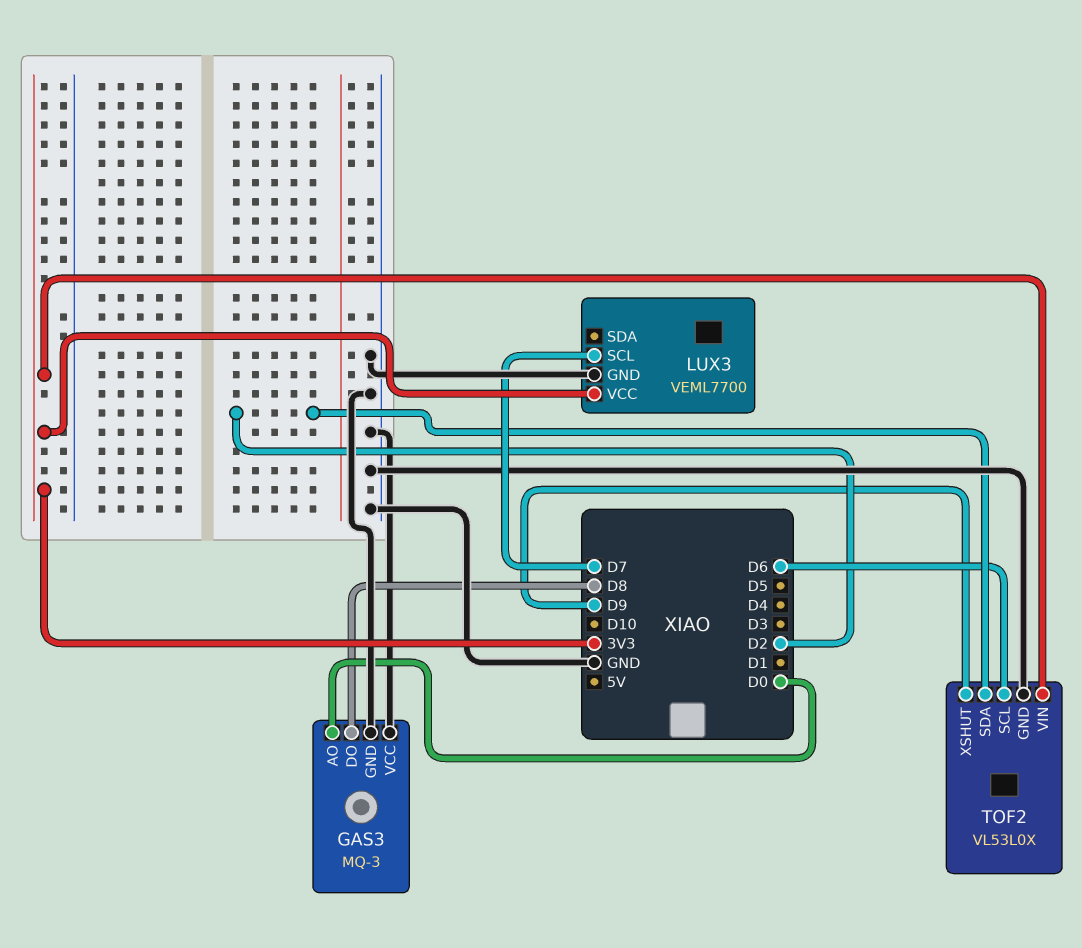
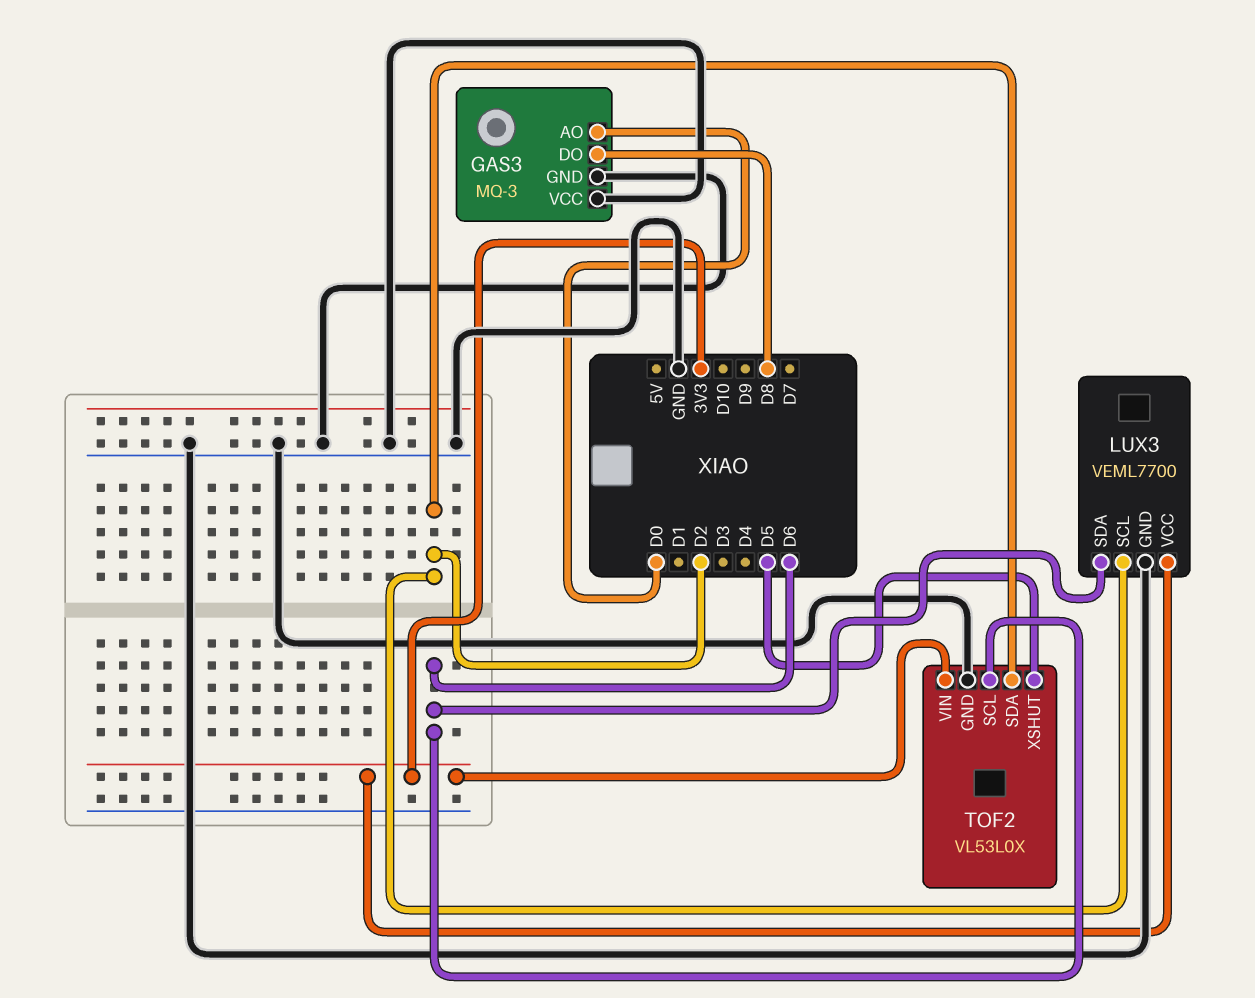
LUX3 pin SCL: D7 -> D2
LUX3 pin SDA: none -> D6
TOF2 pin XSHUT: D9 -> D5

